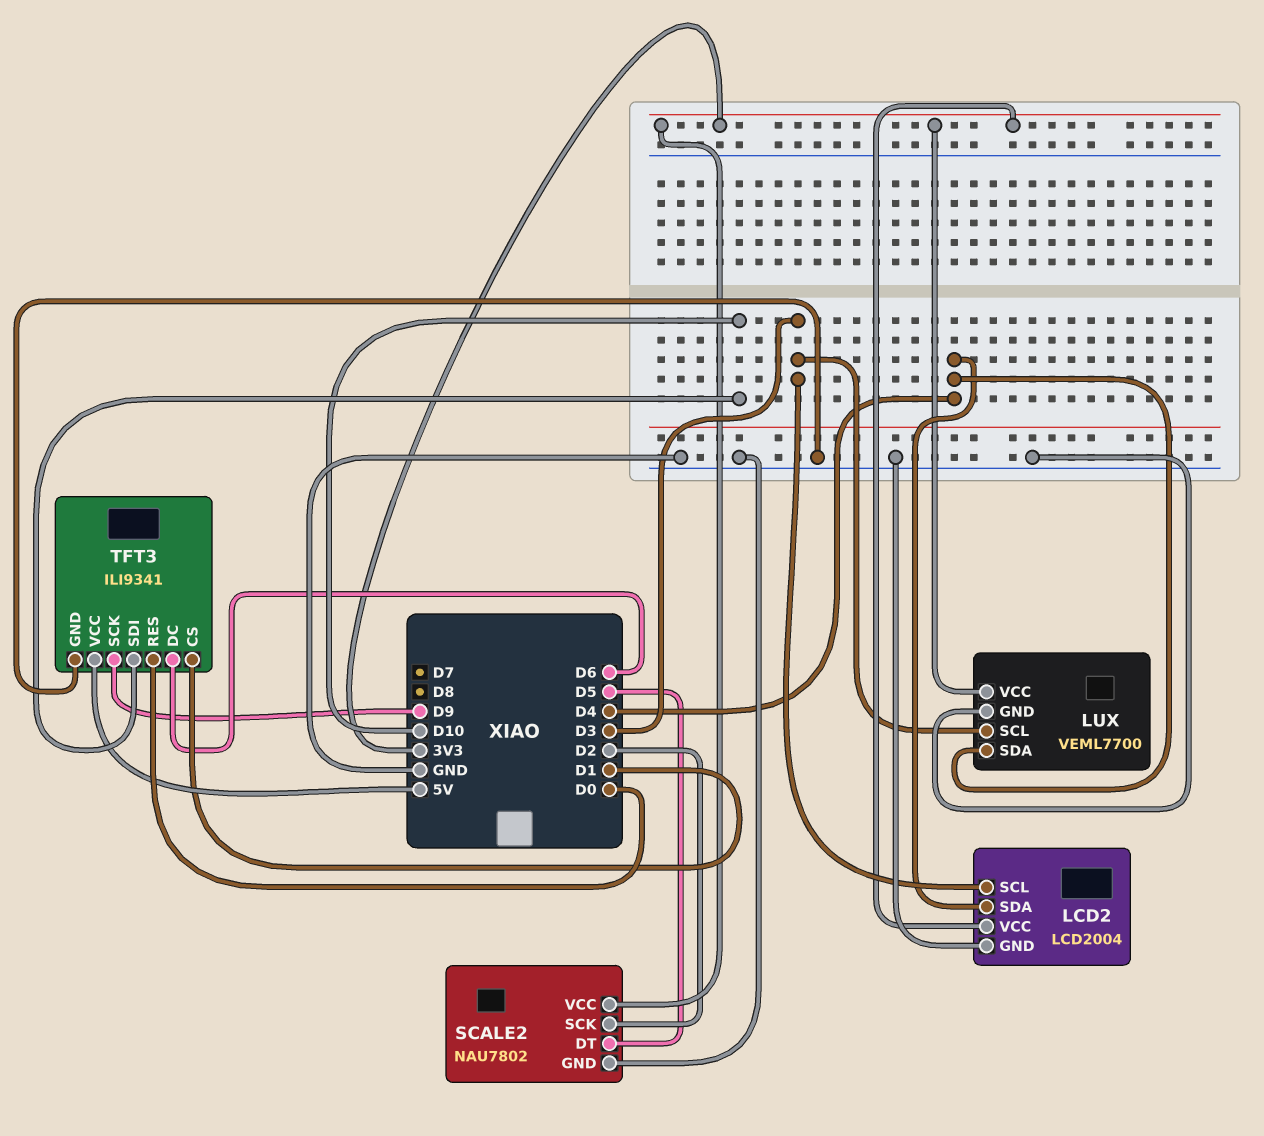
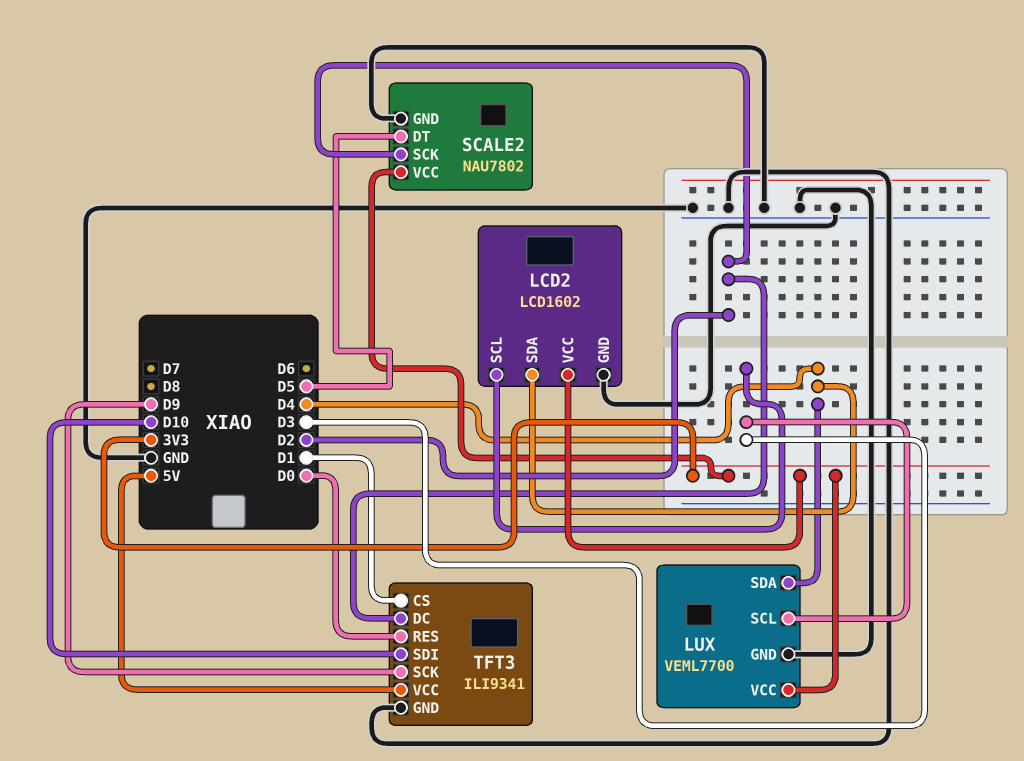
LCD2: LCD2004 -> LCD1602
TFT3 pin DC: D6 -> D2

